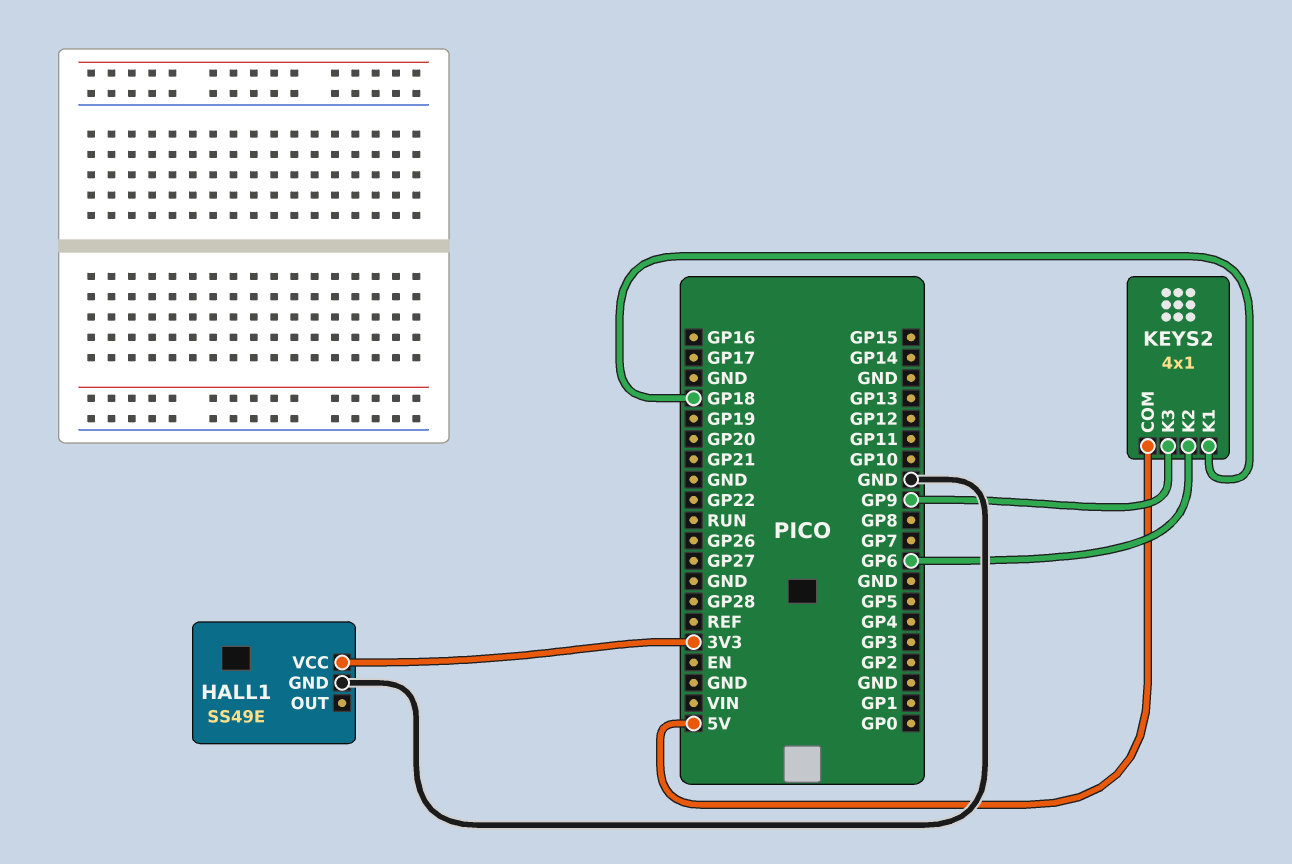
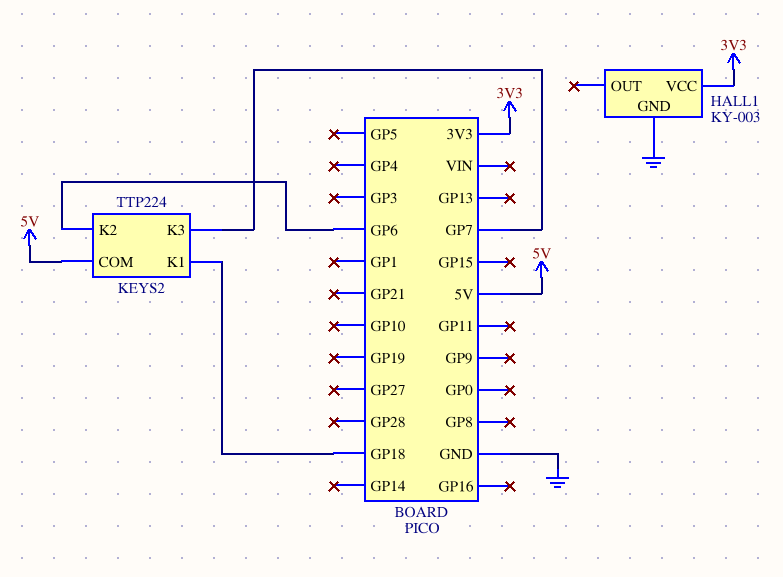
HALL1: SS49E -> KY-003
KEYS2: 4x1 -> TTP224
KEYS2 pin K3: GP9 -> GP7

